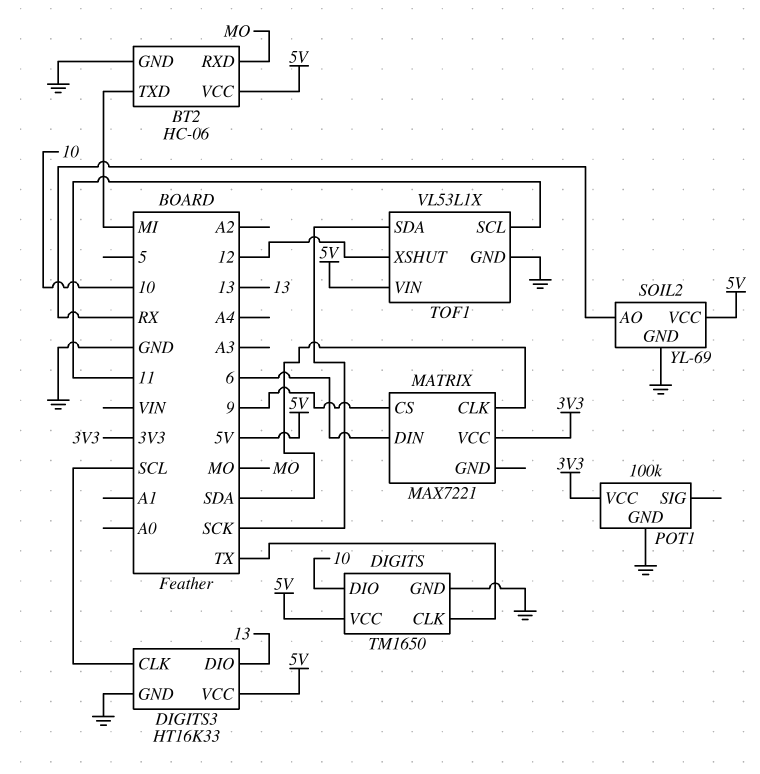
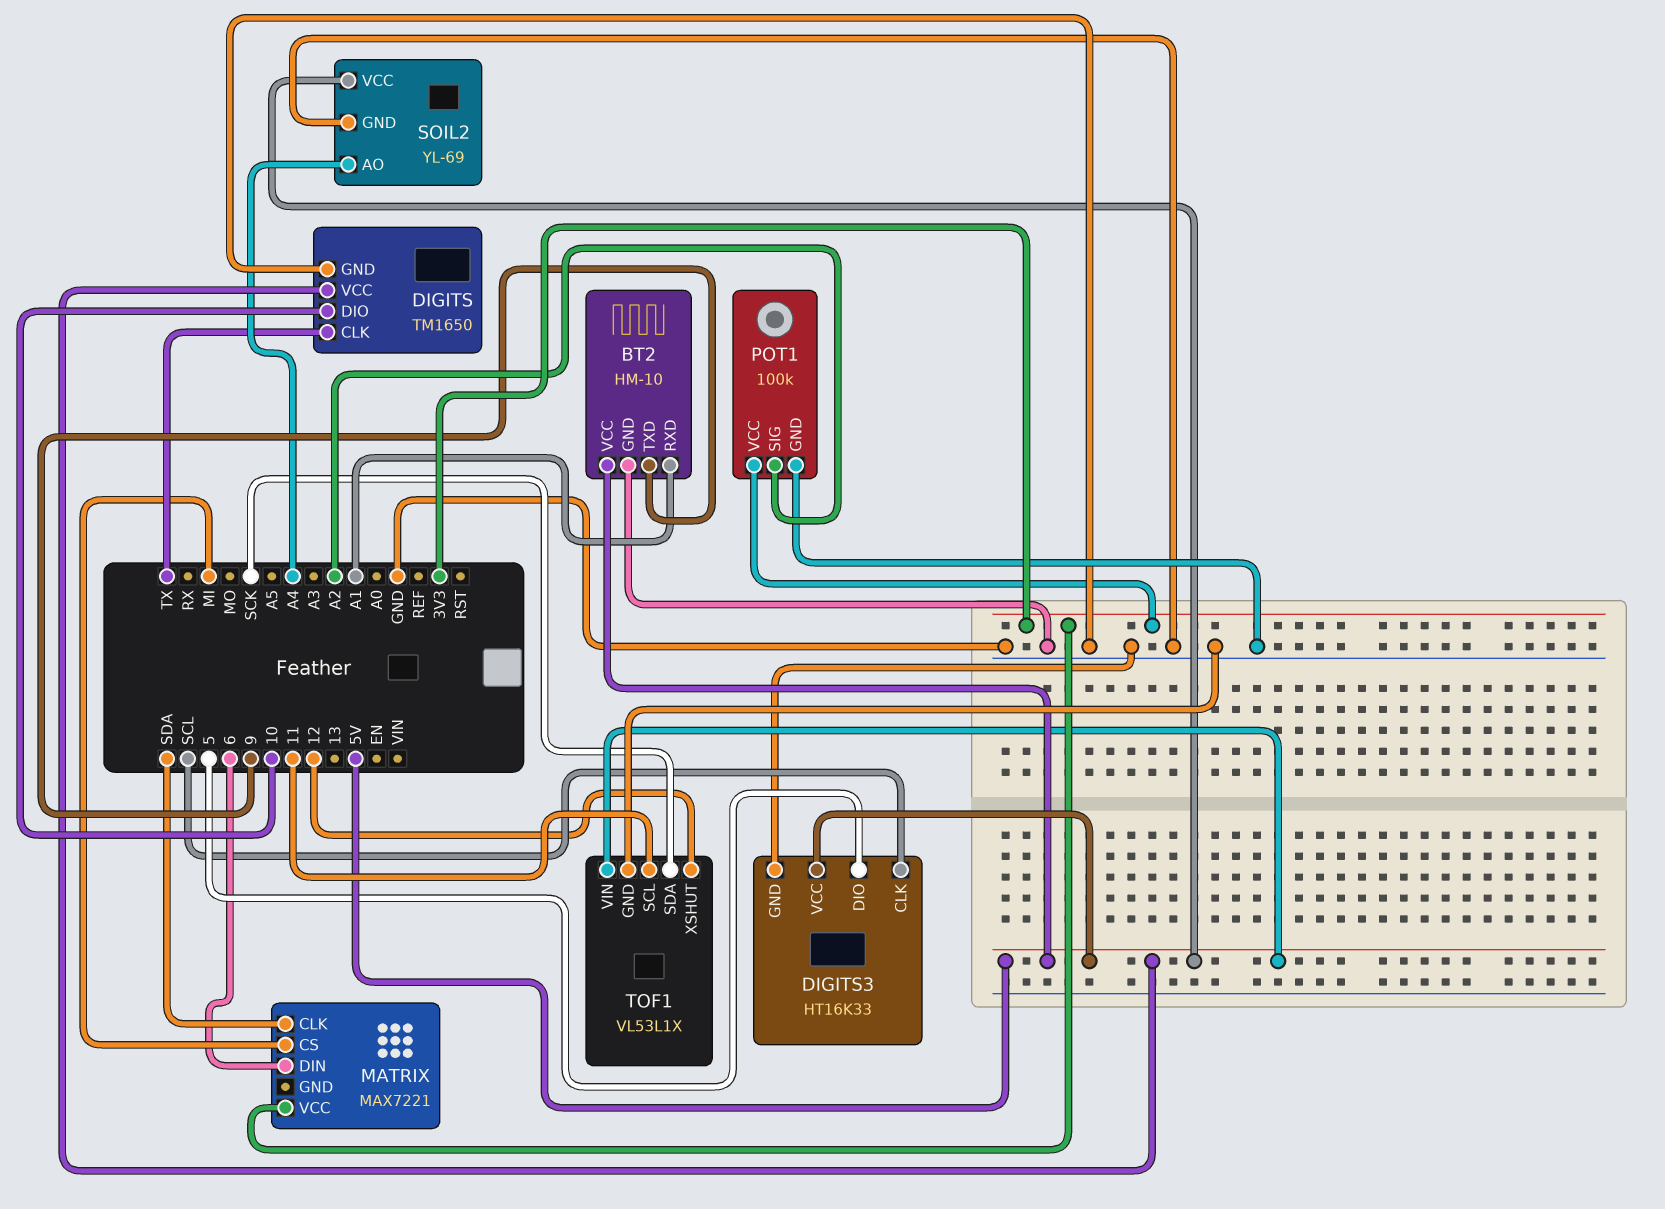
BT2: HC-06 -> HM-10
BT2 pin RXD: MO -> A1
BT2 pin TXD: MI -> 9
DIGITS3 pin DIO: 13 -> 5
MATRIX pin CS: 9 -> MI
POT1 pin SIG: none -> A2
SOIL2 pin AO: RX -> A4

